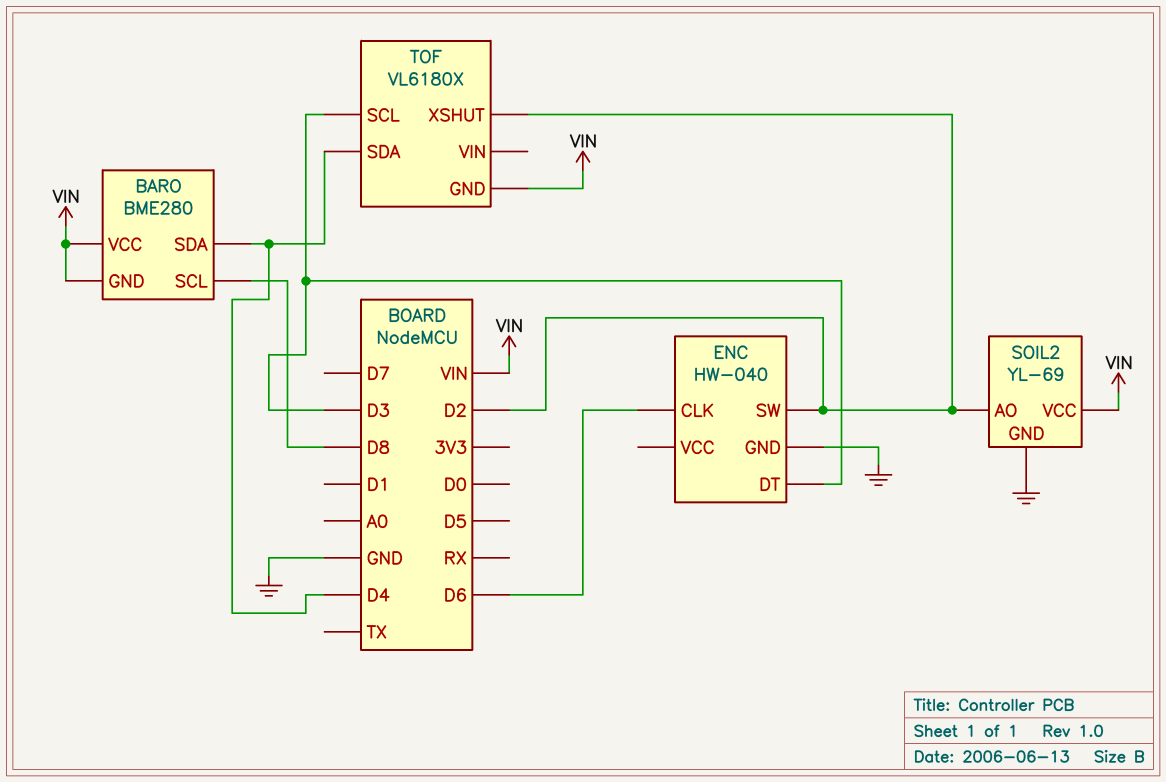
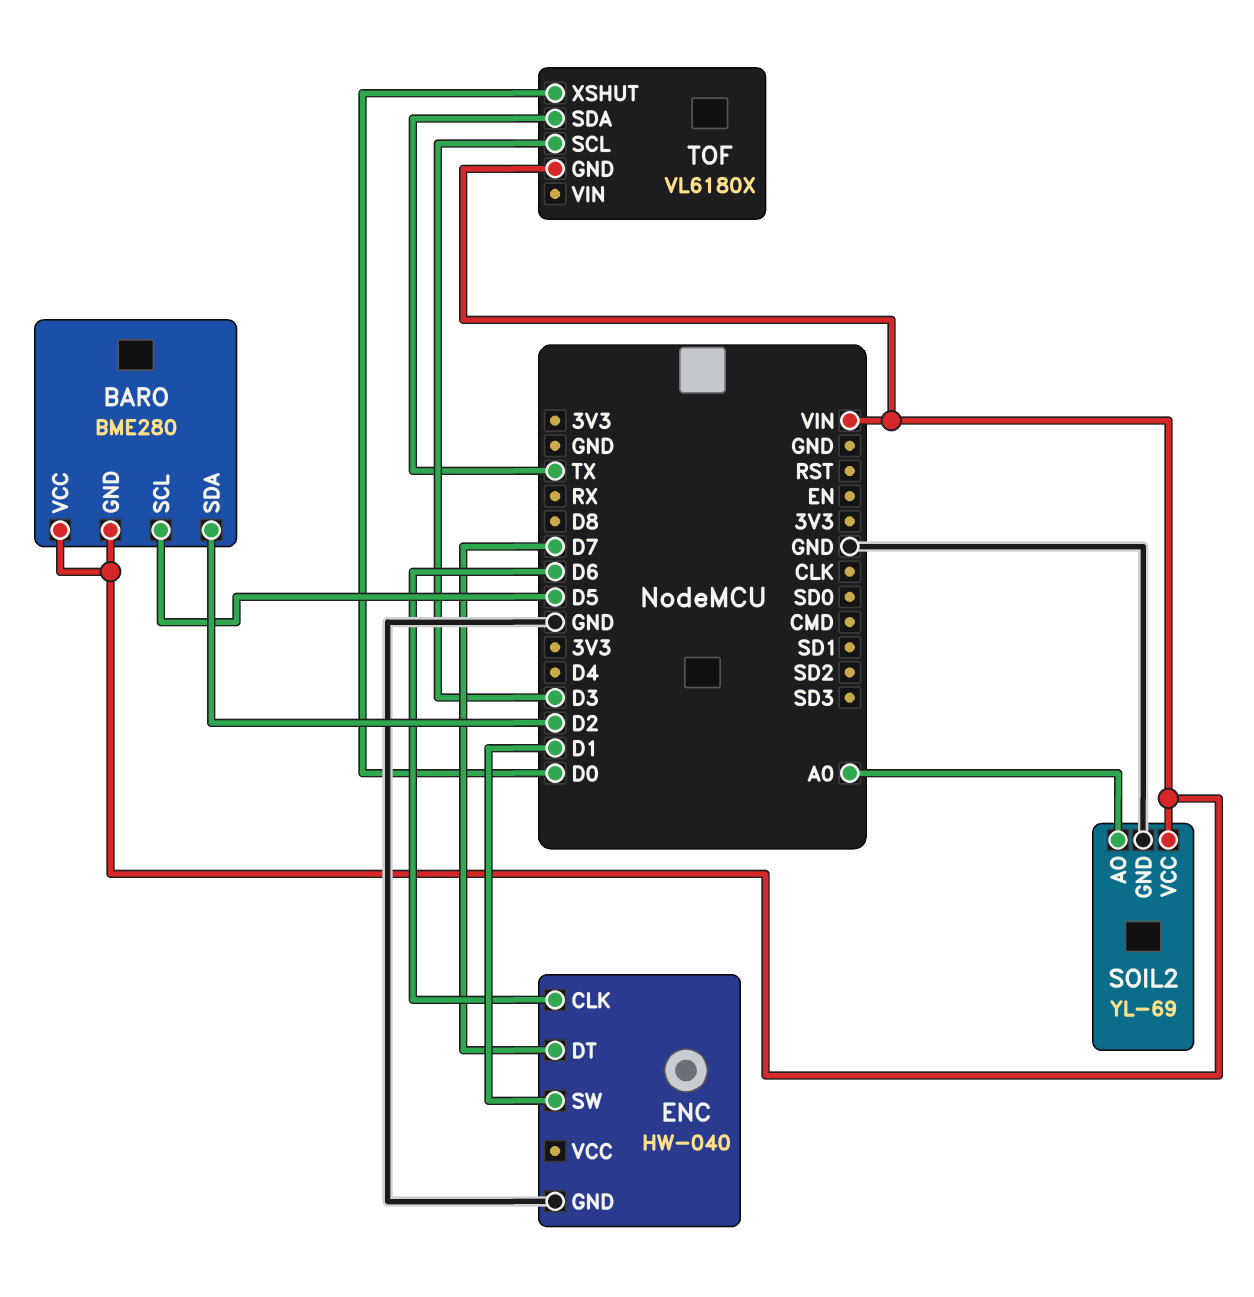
BARO pin SCL: D8 -> D5
BARO pin SDA: D4 -> D2
ENC pin DT: D3 -> D7
ENC pin SW: D2 -> D1
SOIL2 pin AO: D2 -> A0
TOF pin SDA: D4 -> TX
TOF pin XSHUT: D2 -> D0

